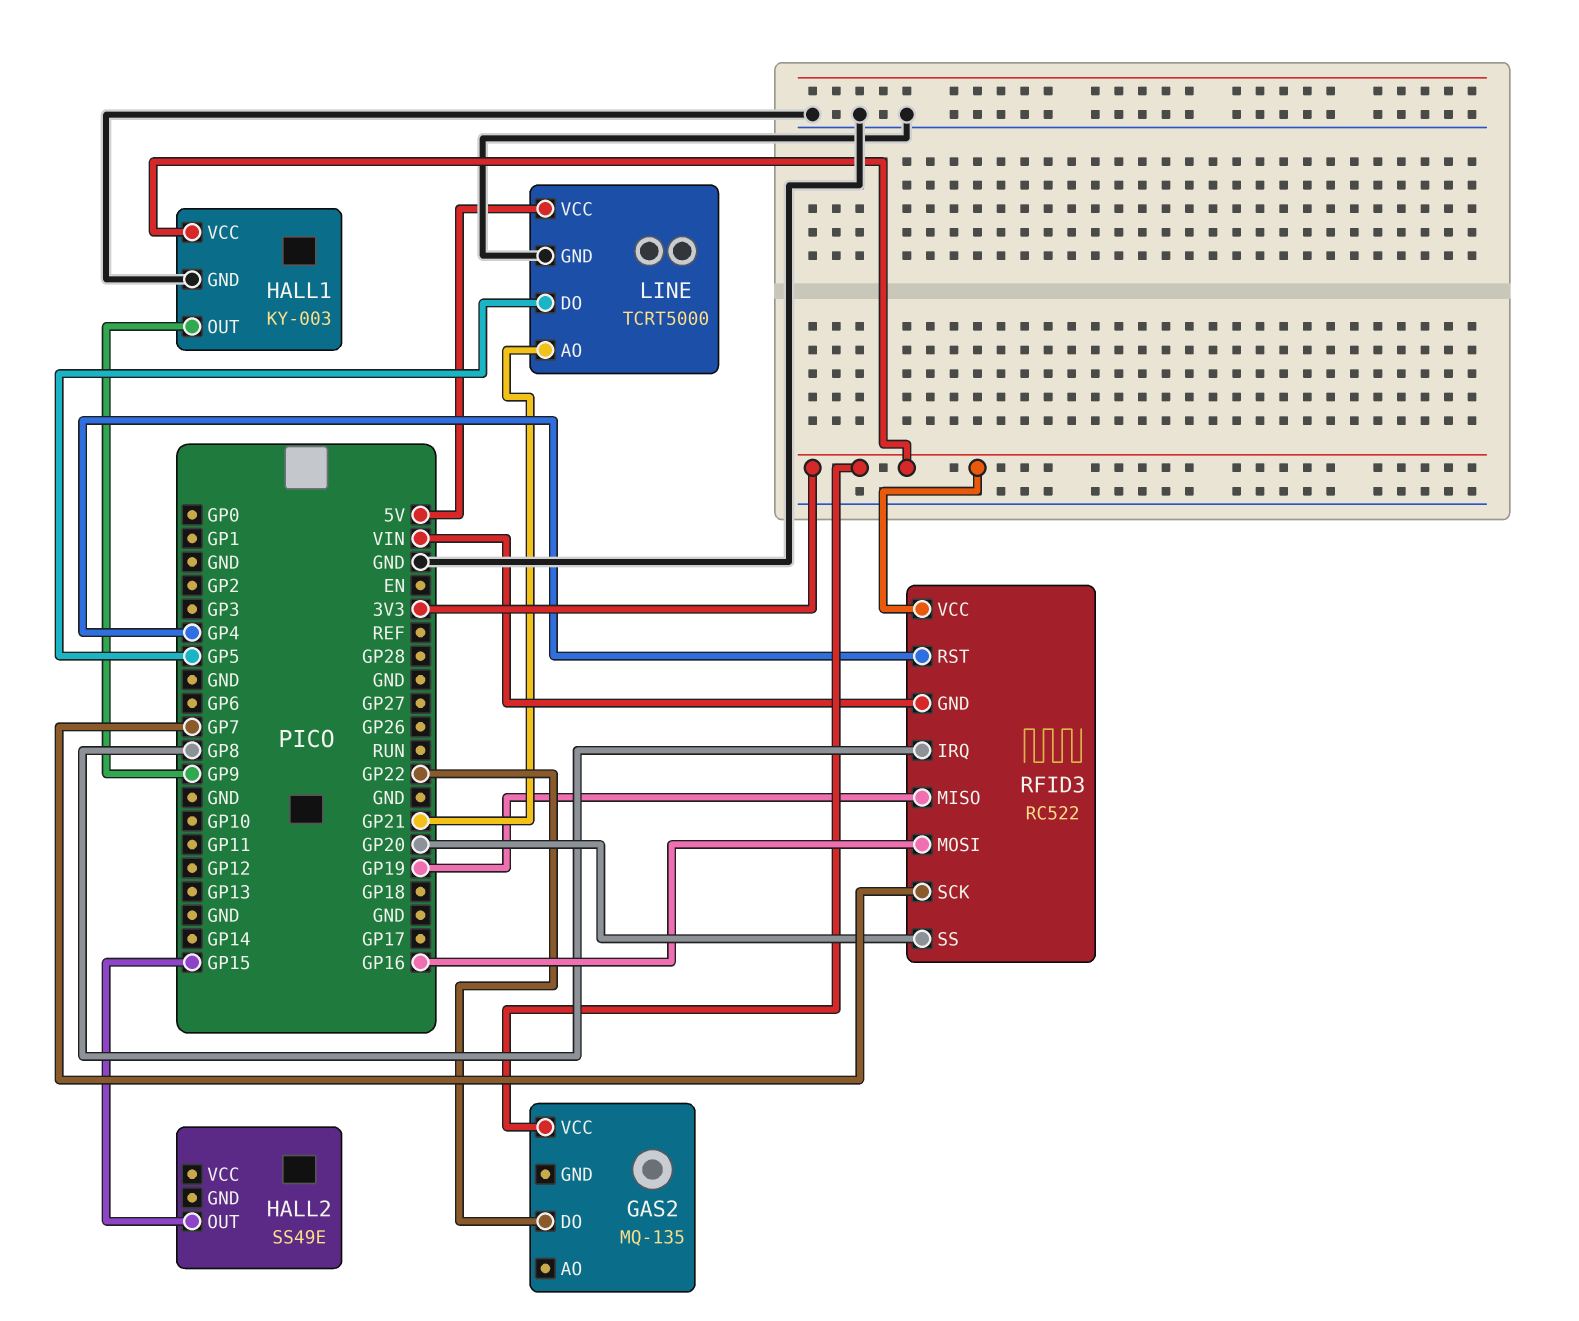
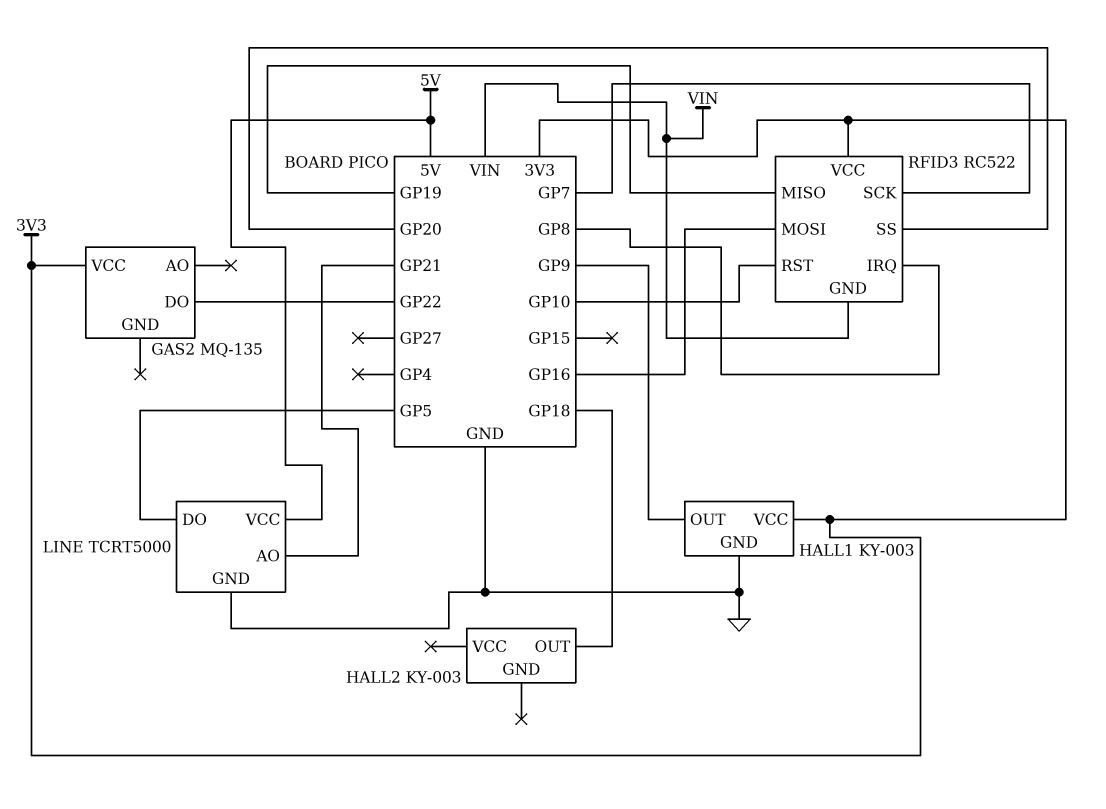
HALL2: SS49E -> KY-003
HALL2 pin OUT: GP15 -> GP18
RFID3 pin RST: GP4 -> GP10

